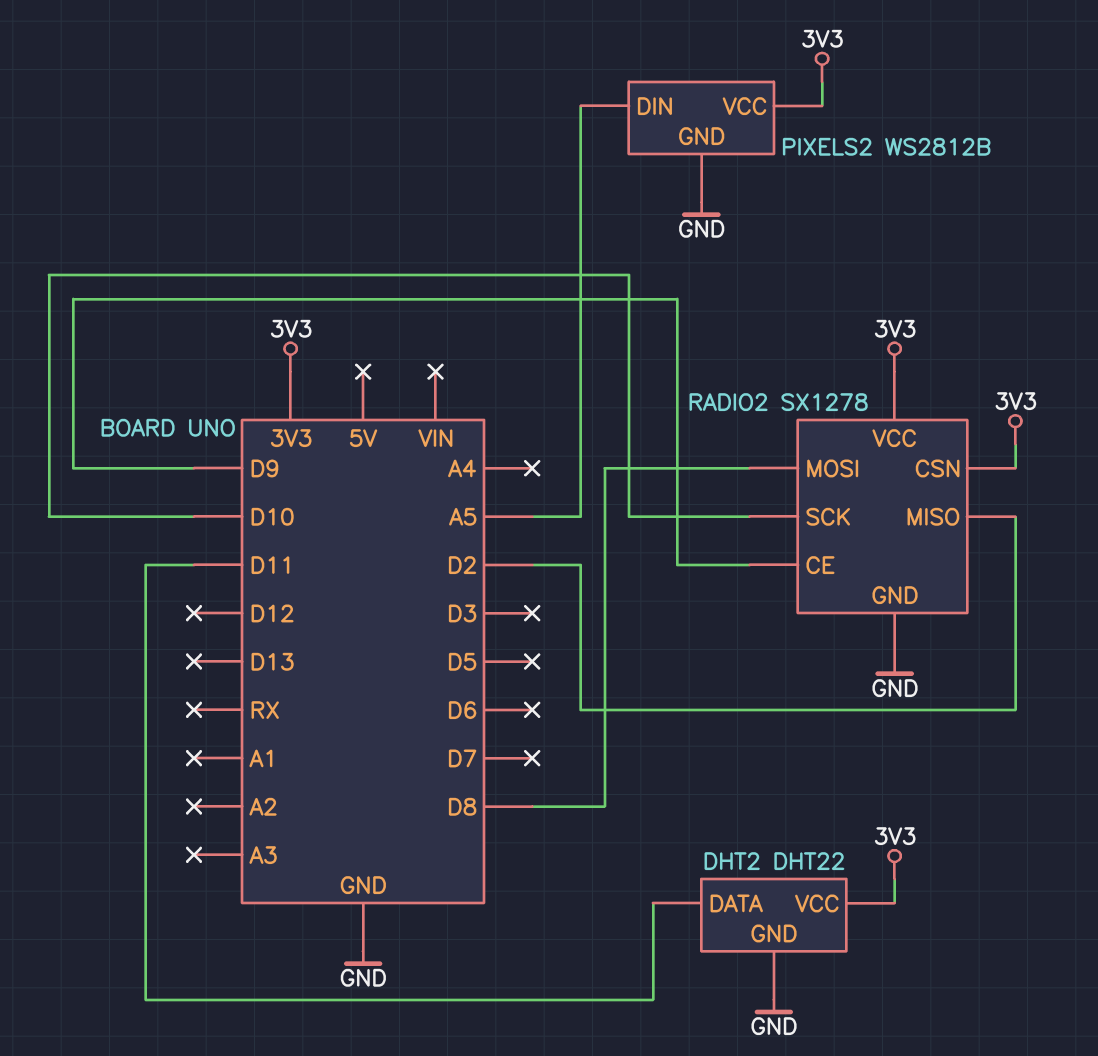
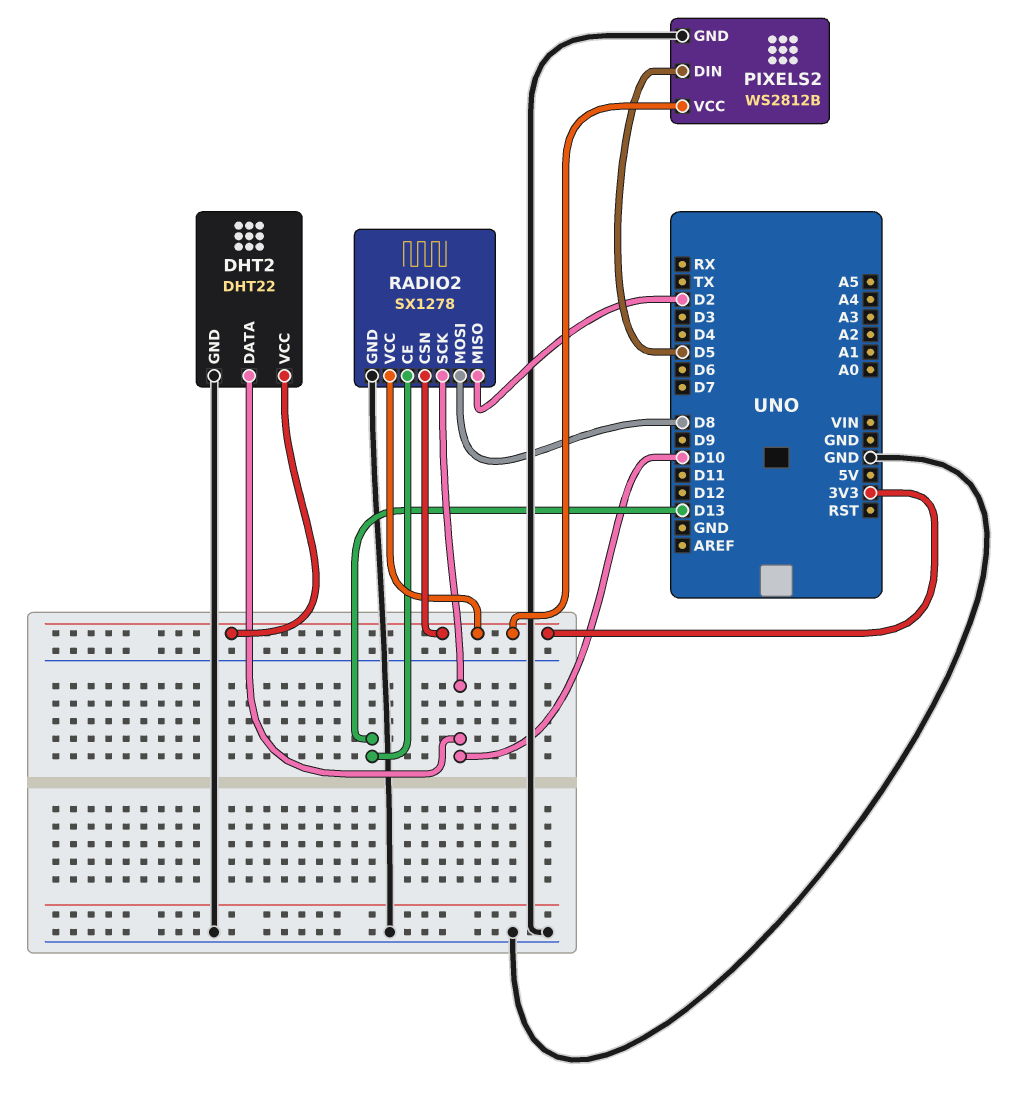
DHT2 pin DATA: D11 -> D10
PIXELS2 pin DIN: A5 -> D5
RADIO2 pin CE: D9 -> D13

